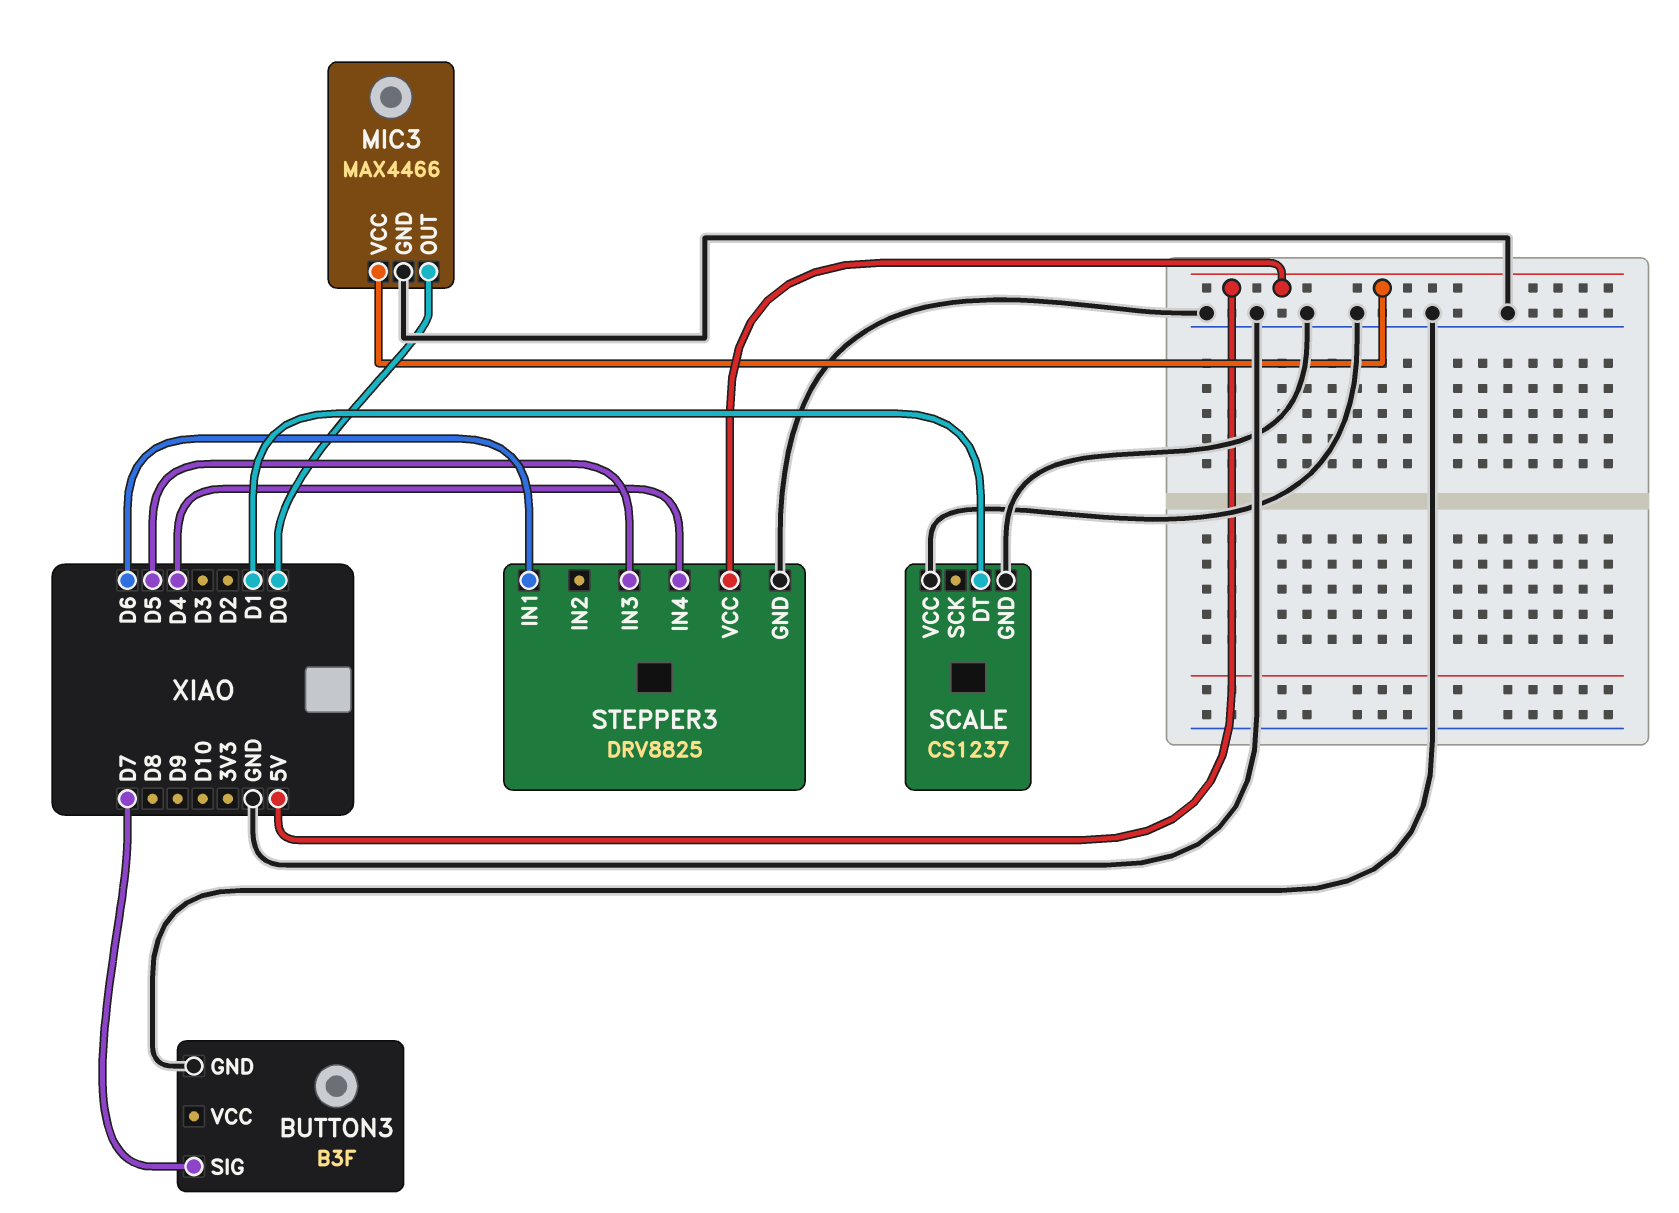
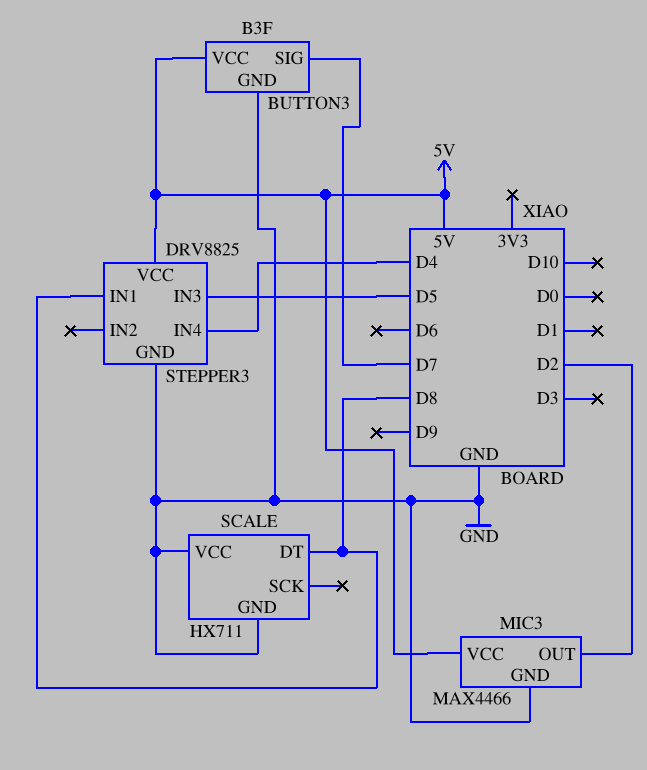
BUTTON3 pin VCC: none -> 5V
MIC3 pin OUT: D0 -> D2
SCALE: CS1237 -> HX711
SCALE pin DT: D1 -> D8
STEPPER3 pin IN1: D6 -> D8

